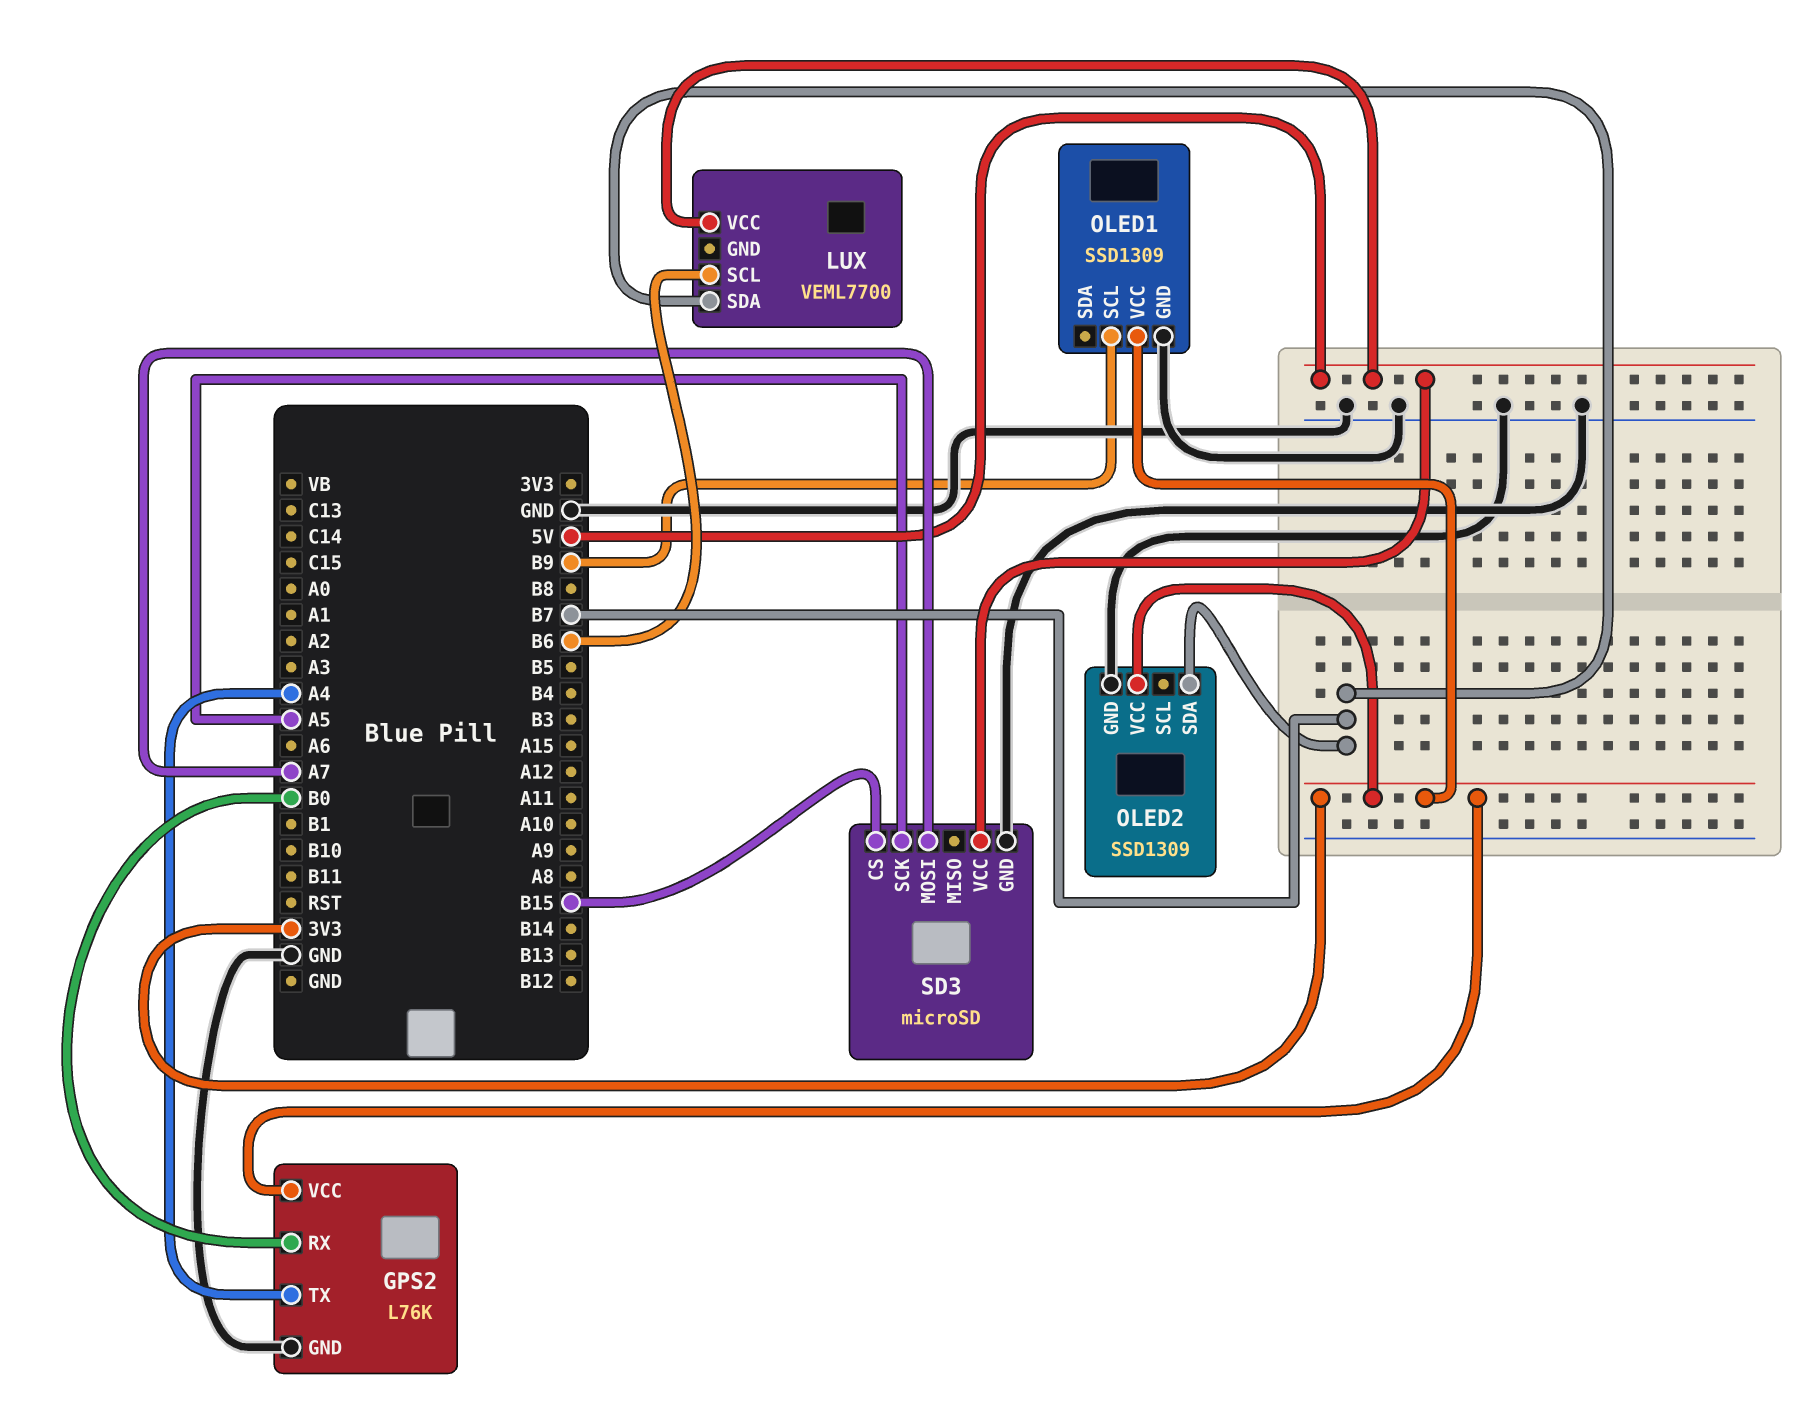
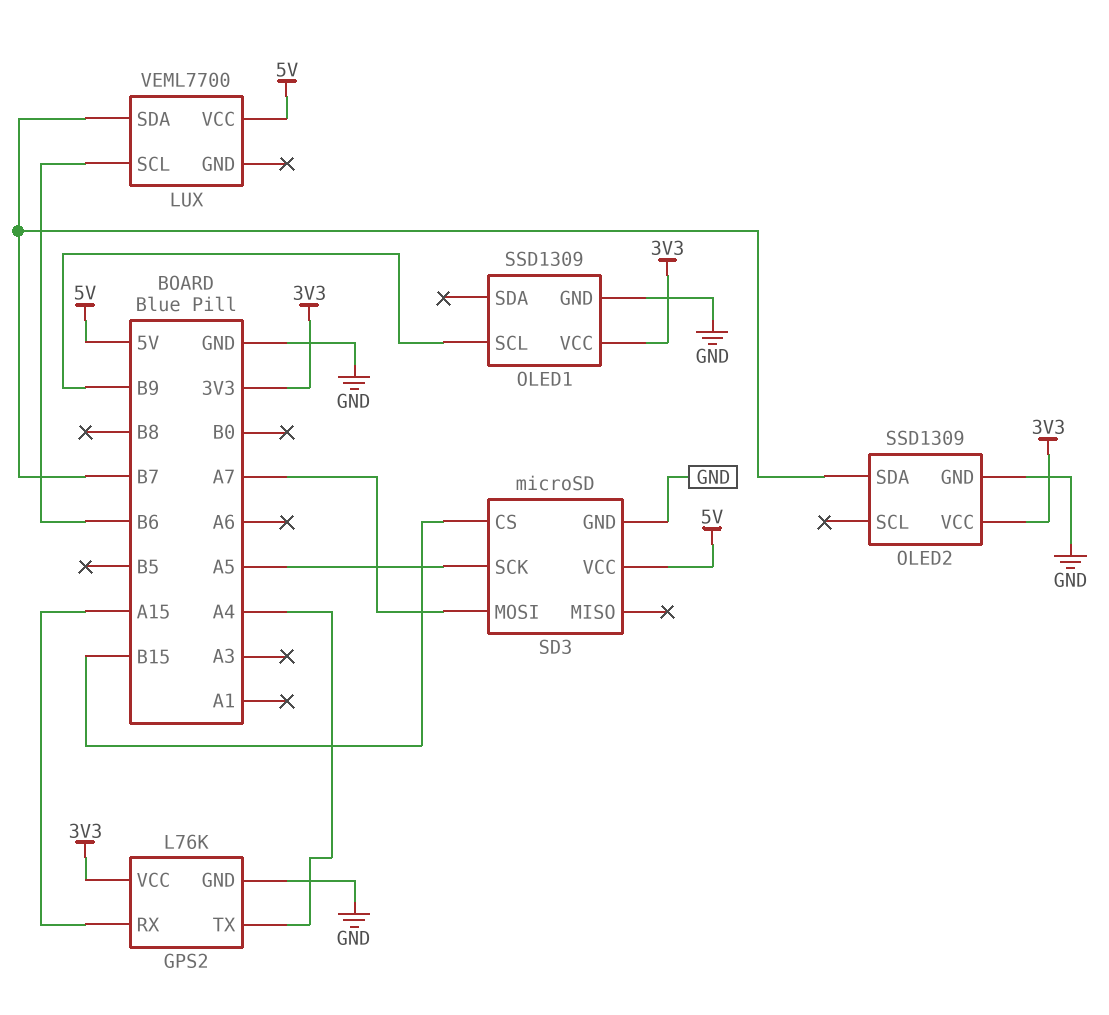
GPS2 pin RX: B0 -> A15

